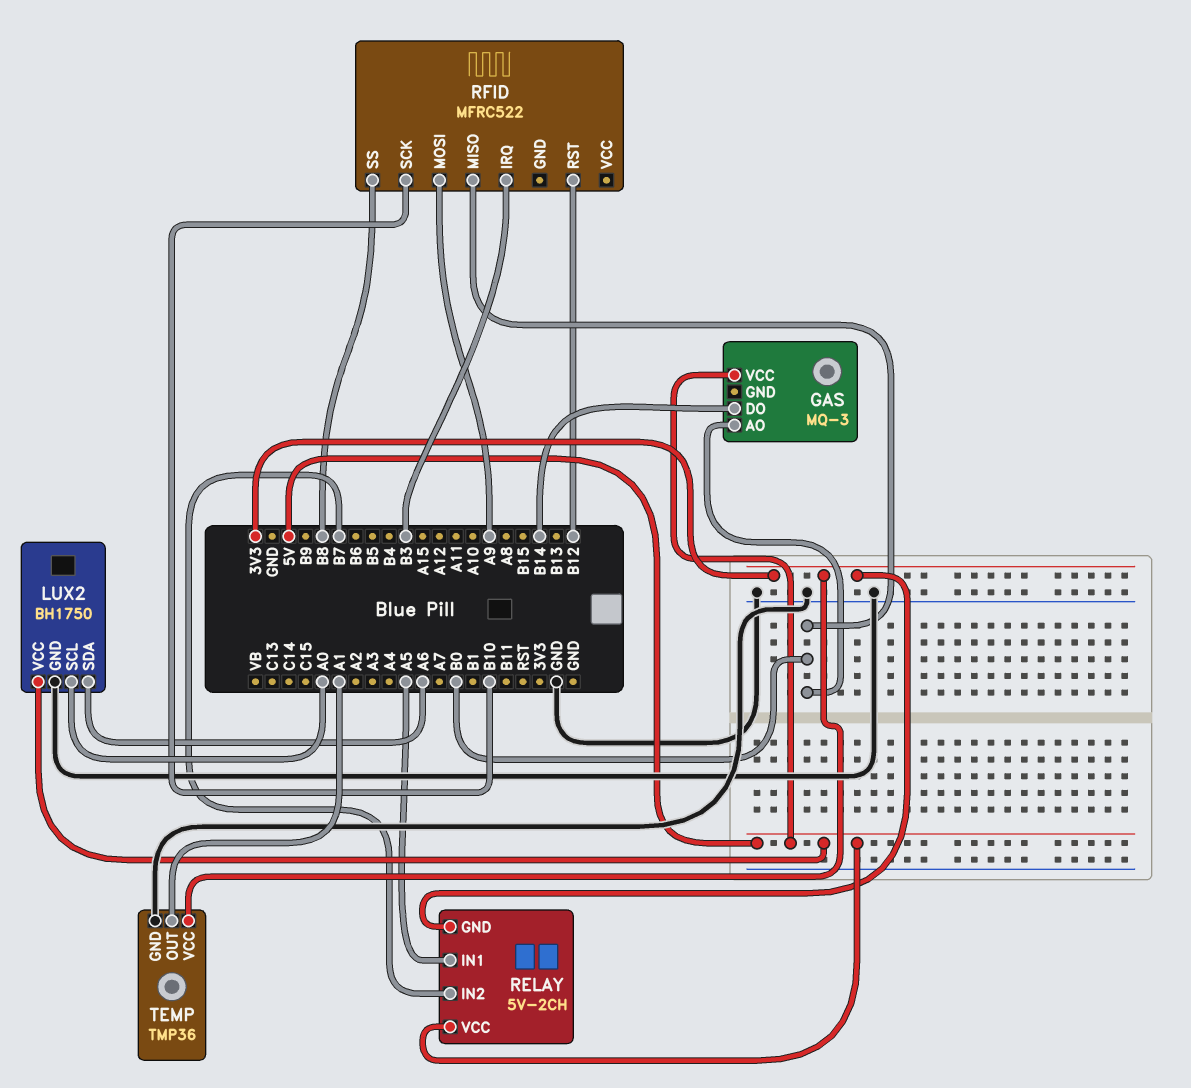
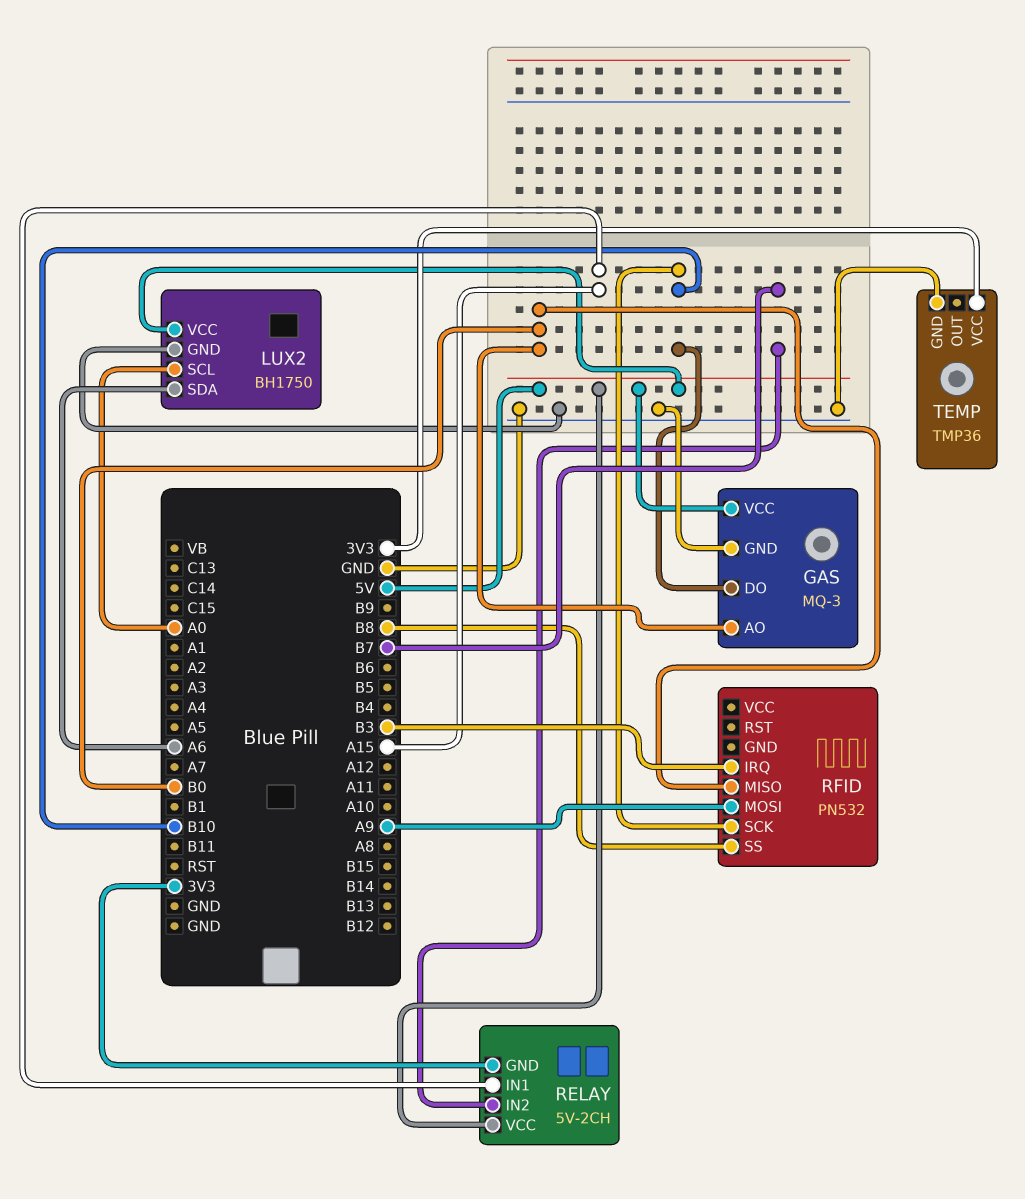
GAS pin DO: B14 -> B10
GAS pin GND: none -> GND
RELAY pin IN1: A5 -> A15
RFID: MFRC522 -> PN532
RFID pin RST: B12 -> none
TEMP pin OUT: A1 -> none

